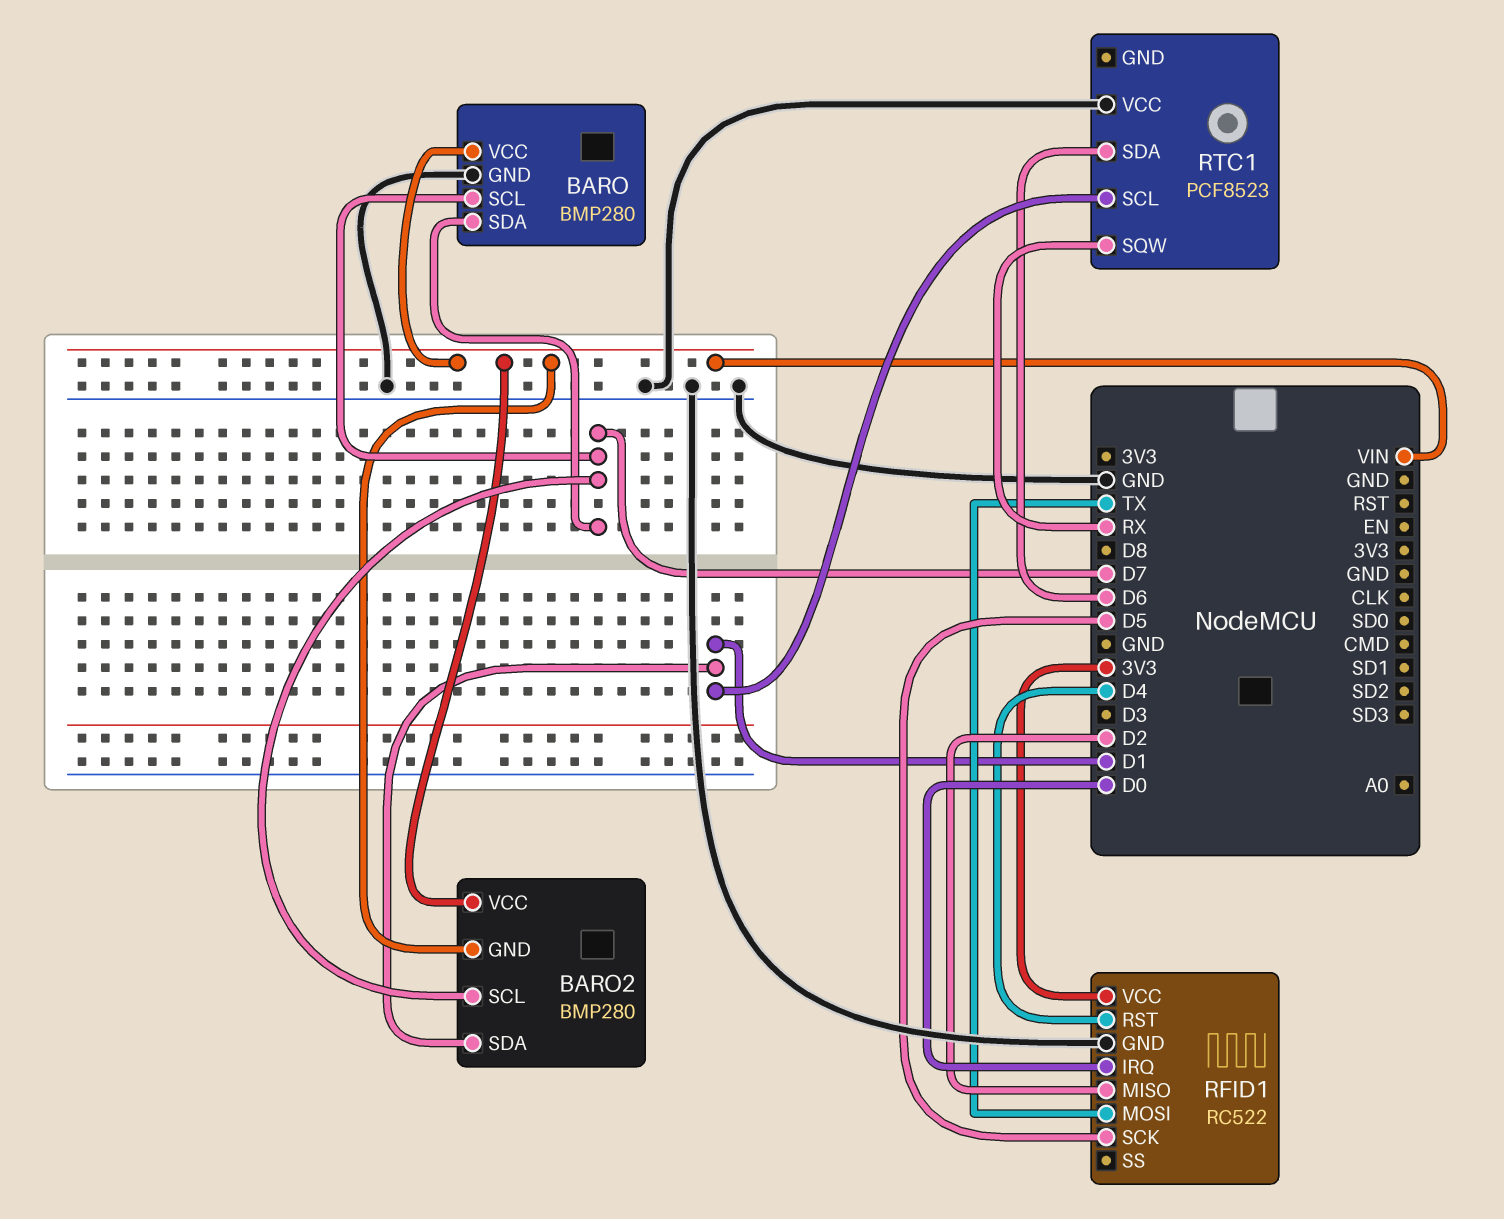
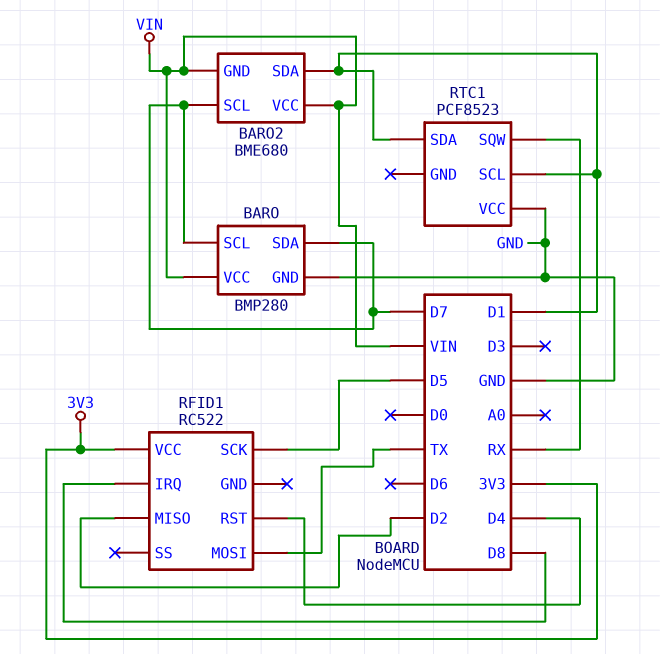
BARO2: BMP280 -> BME680
RFID1 pin GND: GND -> none
RFID1 pin IRQ: D0 -> D8
RTC1 pin SDA: D6 -> D1

